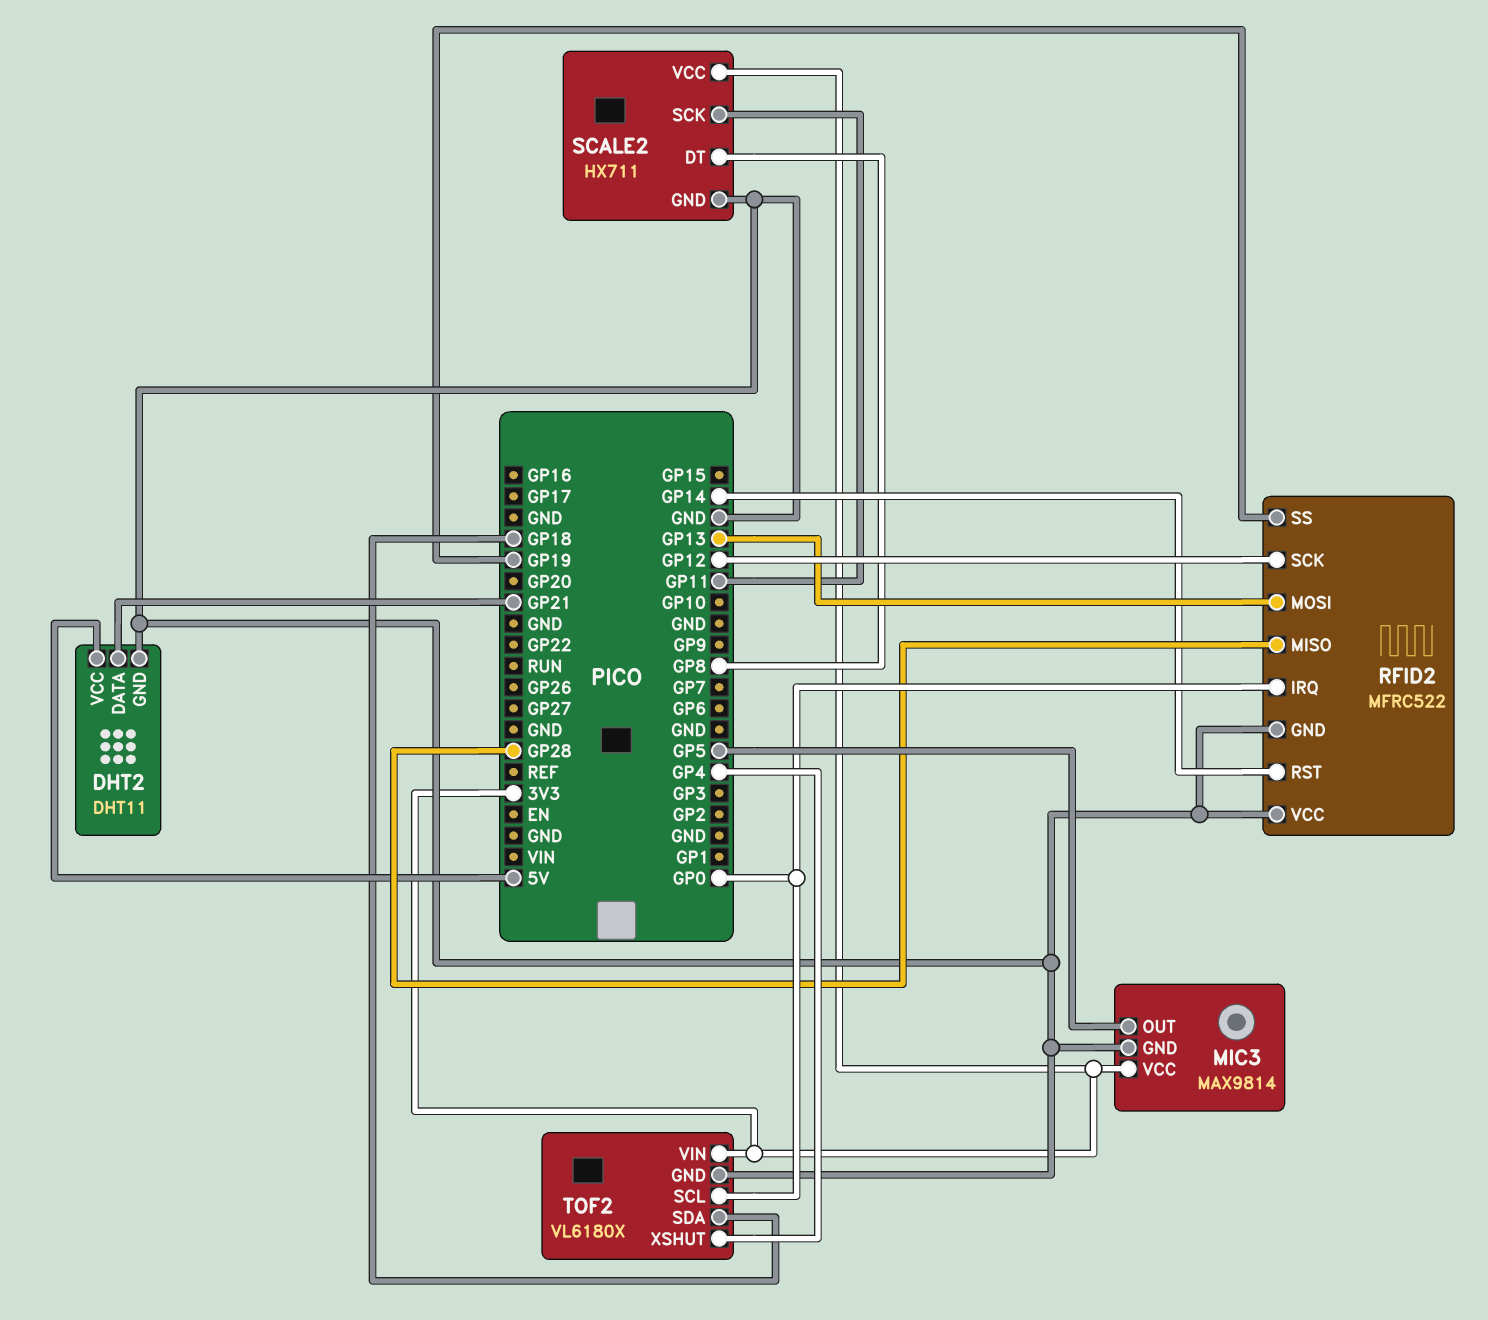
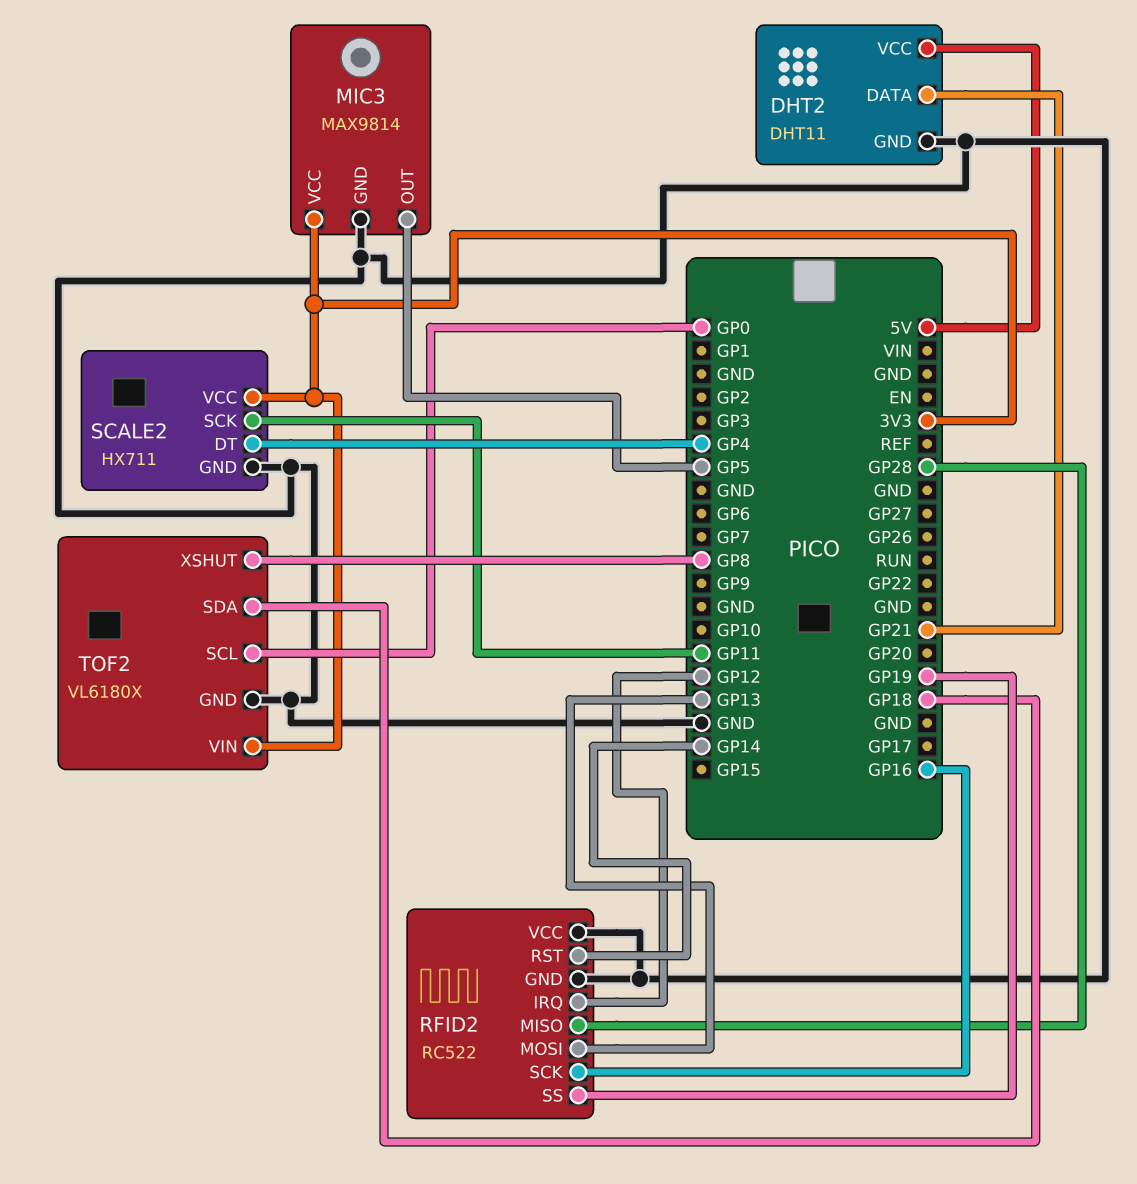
RFID2: MFRC522 -> RC522
RFID2 pin IRQ: GP0 -> GP12
RFID2 pin SCK: GP12 -> GP16
SCALE2 pin DT: GP8 -> GP4
TOF2 pin XSHUT: GP4 -> GP8

